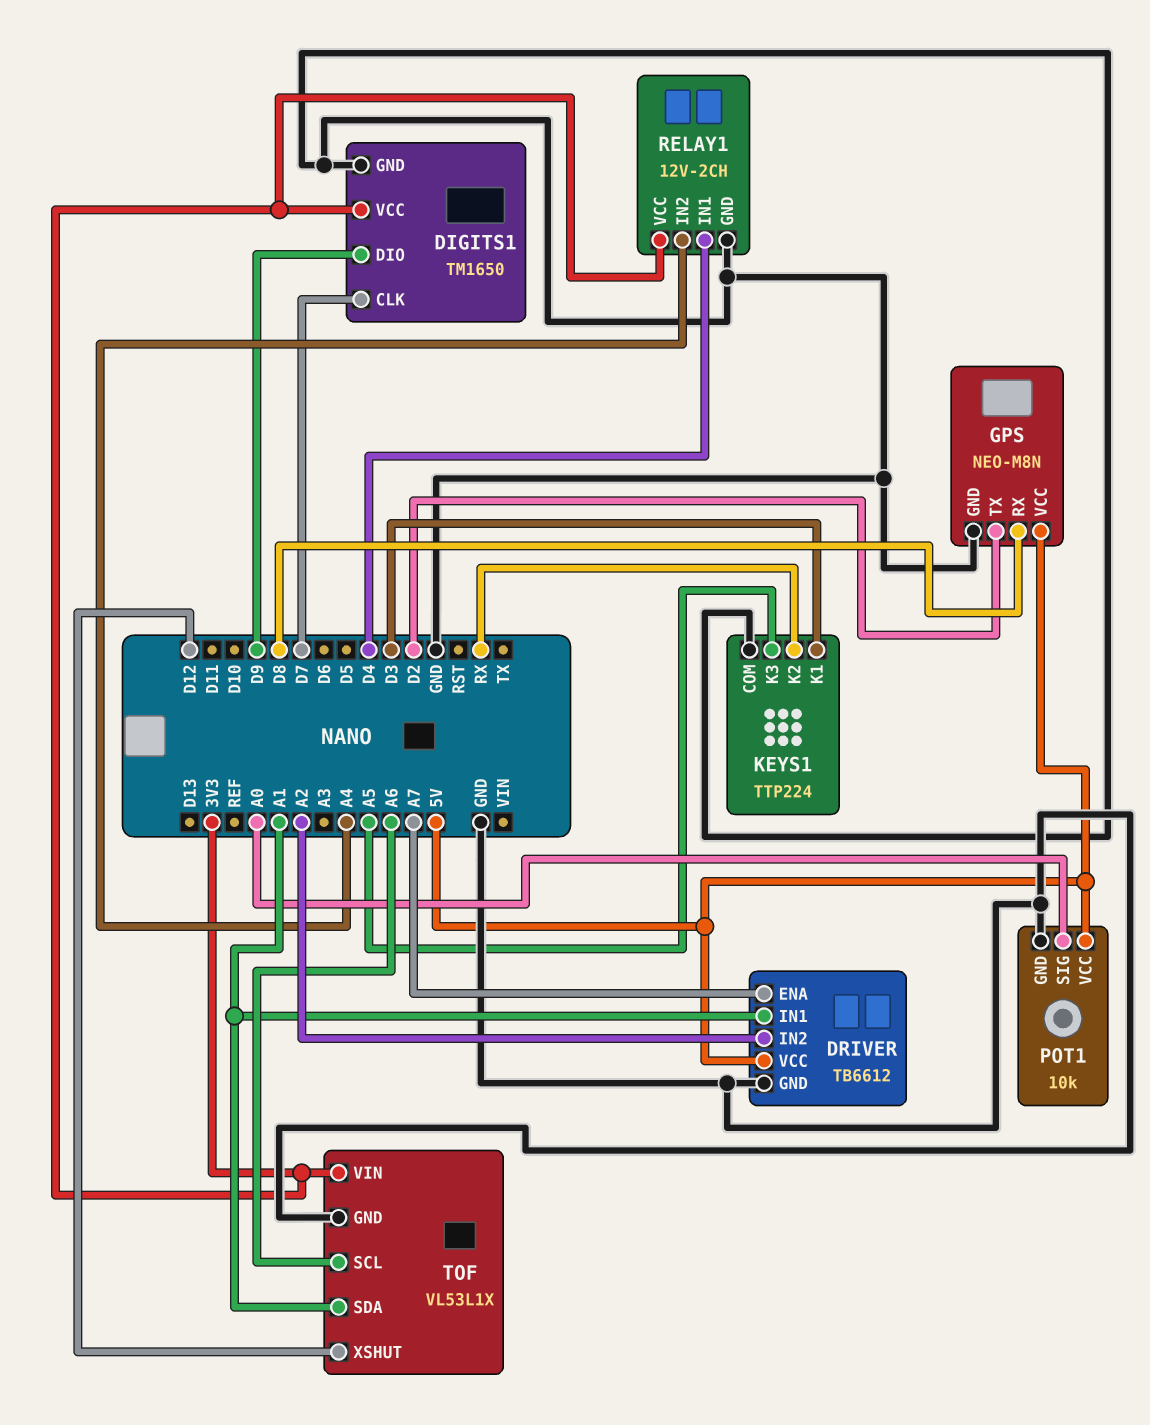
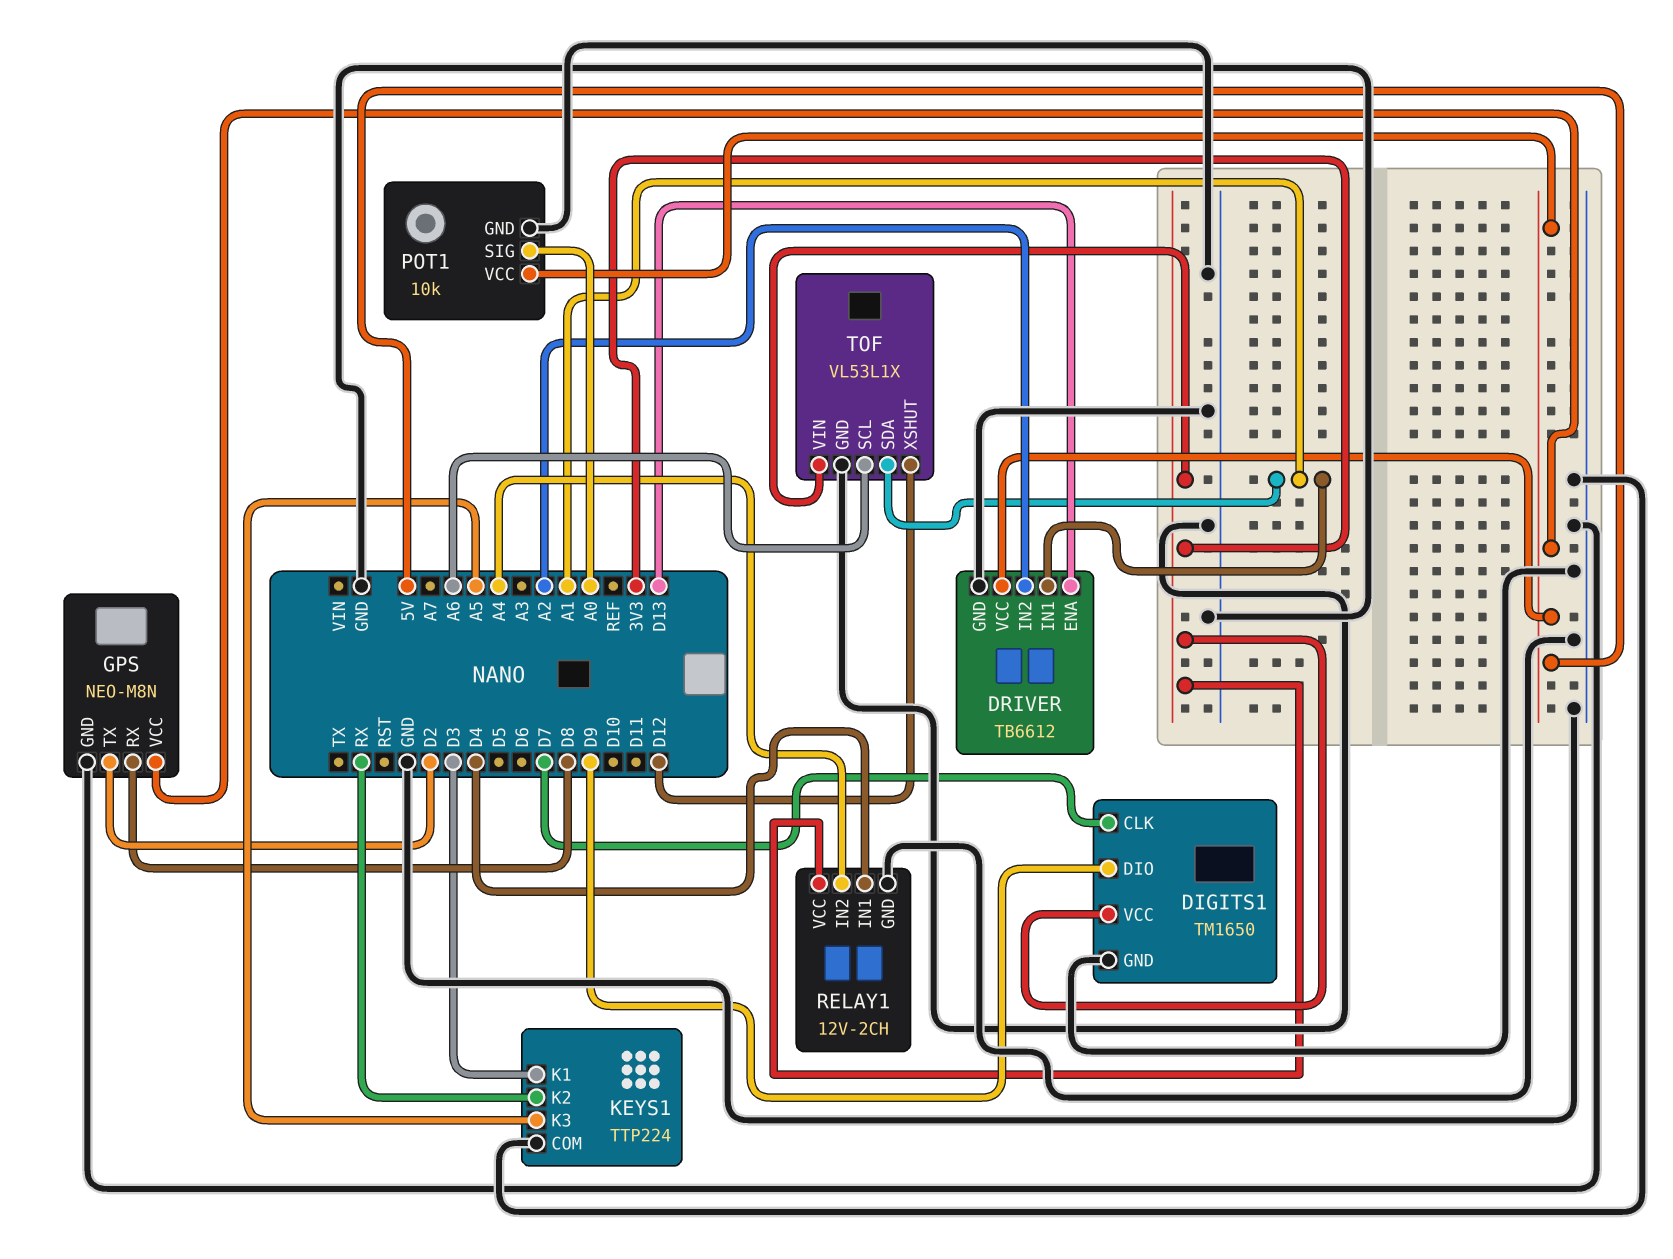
DRIVER pin ENA: A7 -> D13

